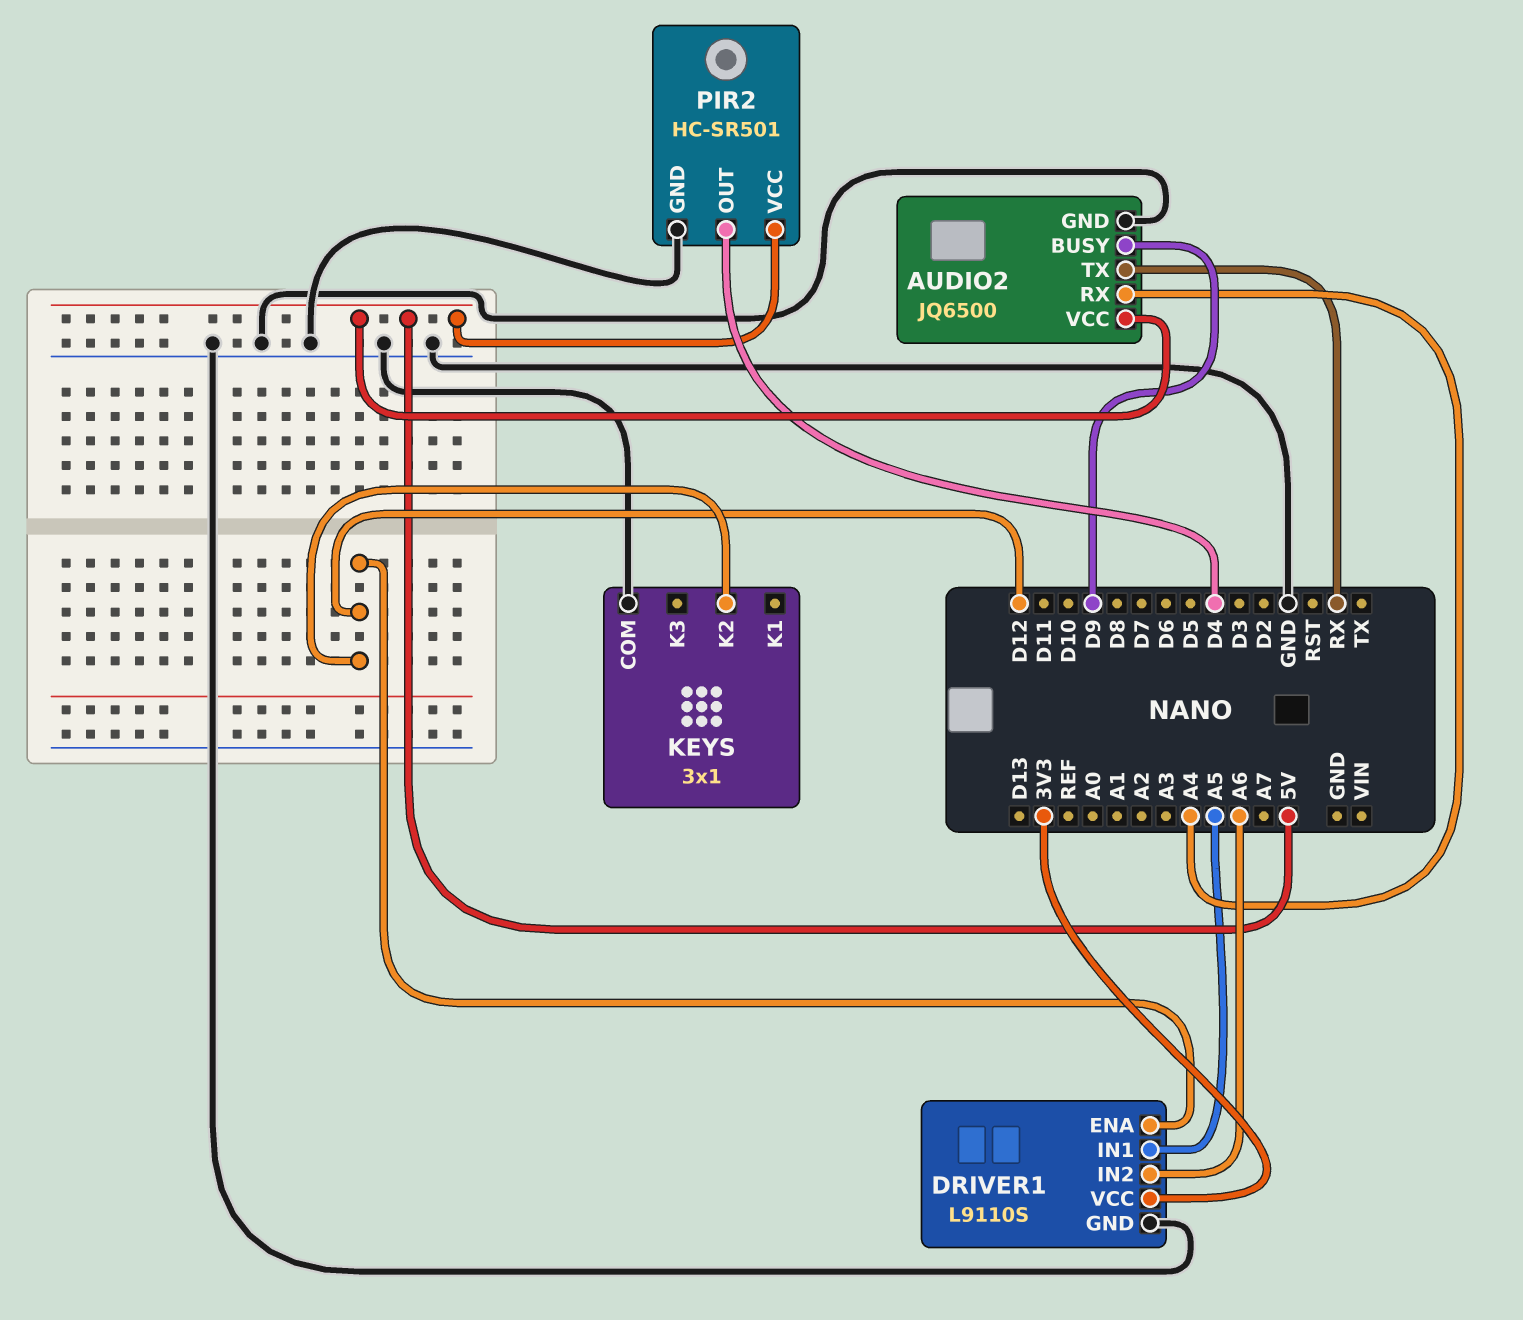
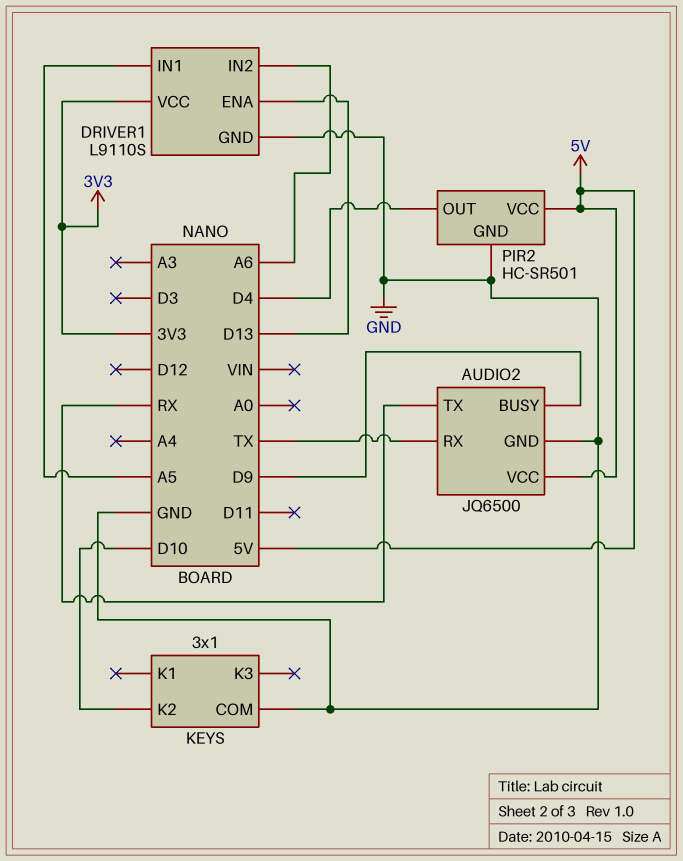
AUDIO2 pin RX: A4 -> TX
DRIVER1 pin ENA: D12 -> D13
KEYS pin K2: D12 -> D10

